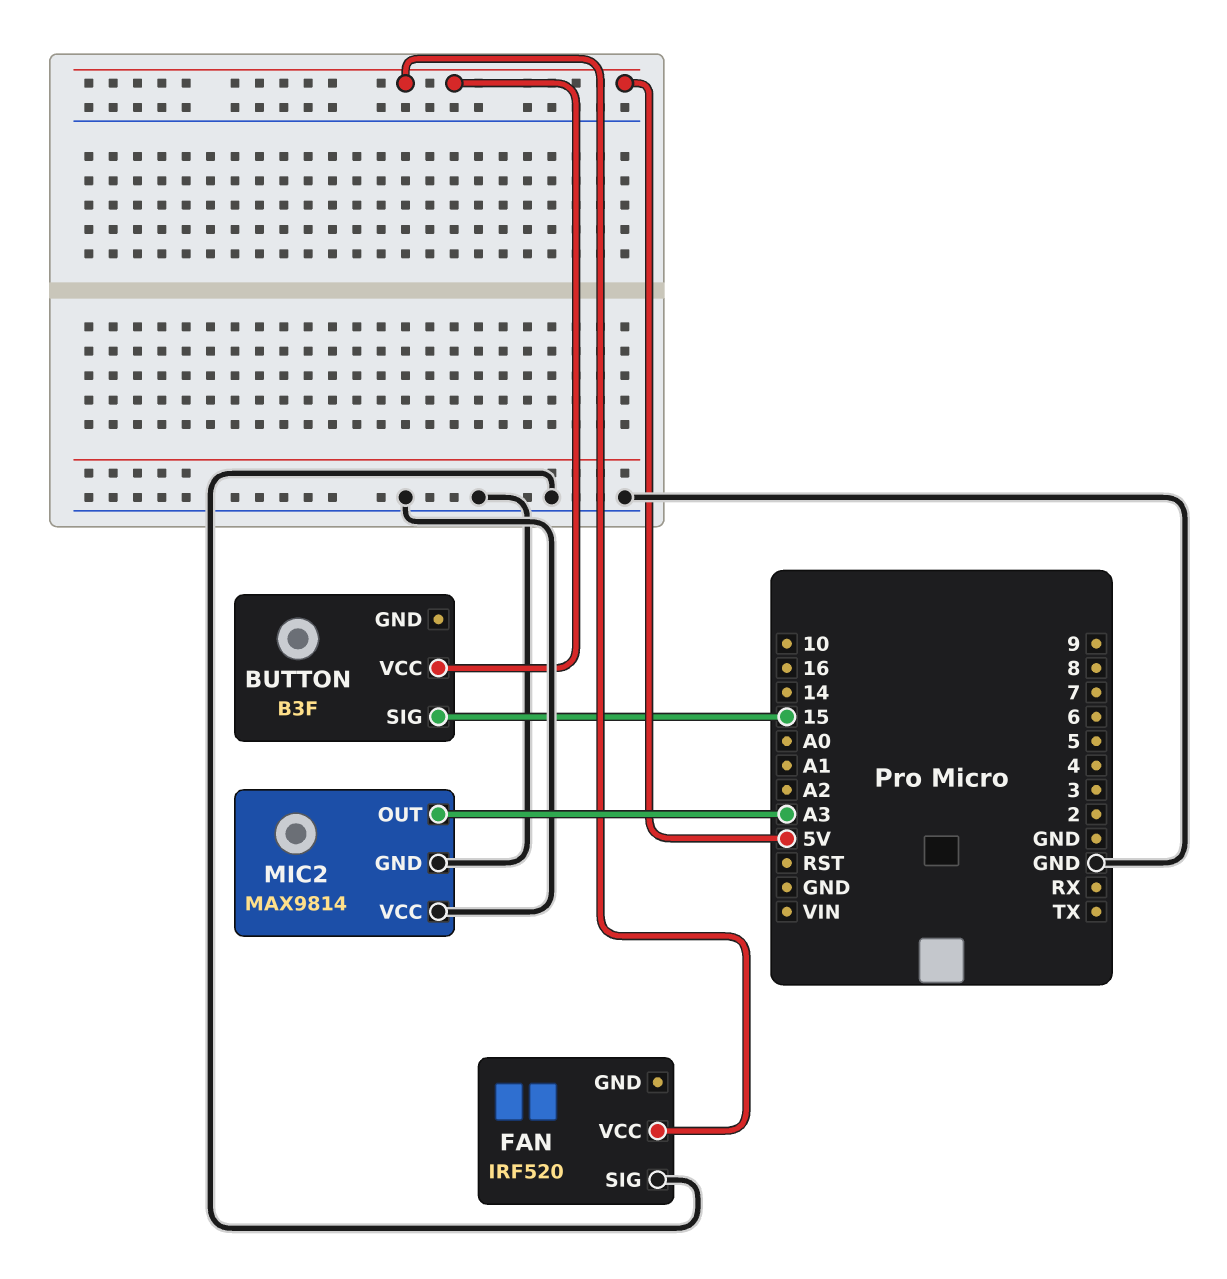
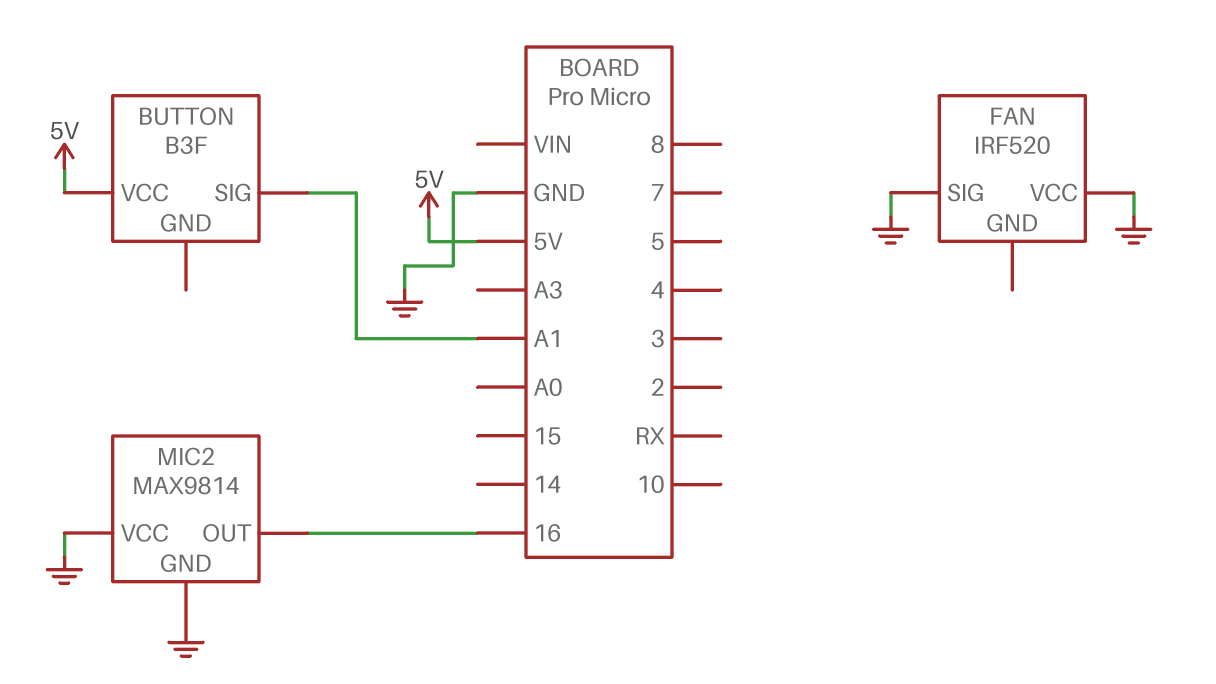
BUTTON pin SIG: 15 -> A1
FAN pin VCC: 5V -> GND
MIC2 pin OUT: A3 -> 16

